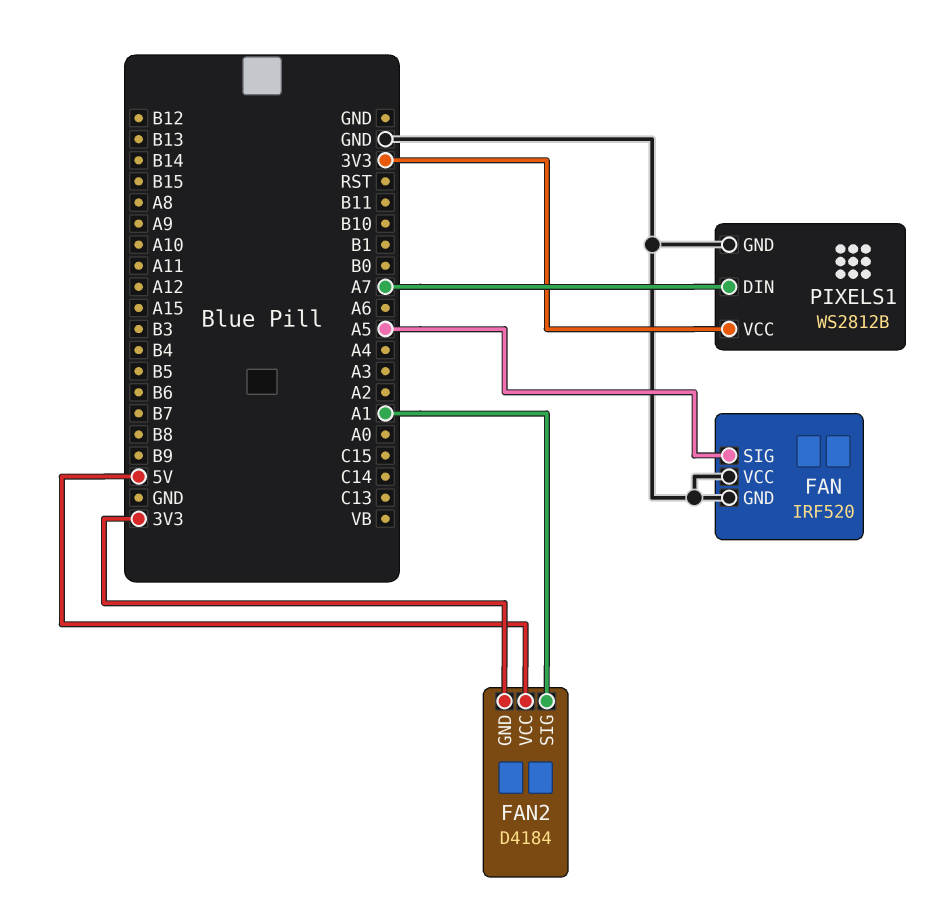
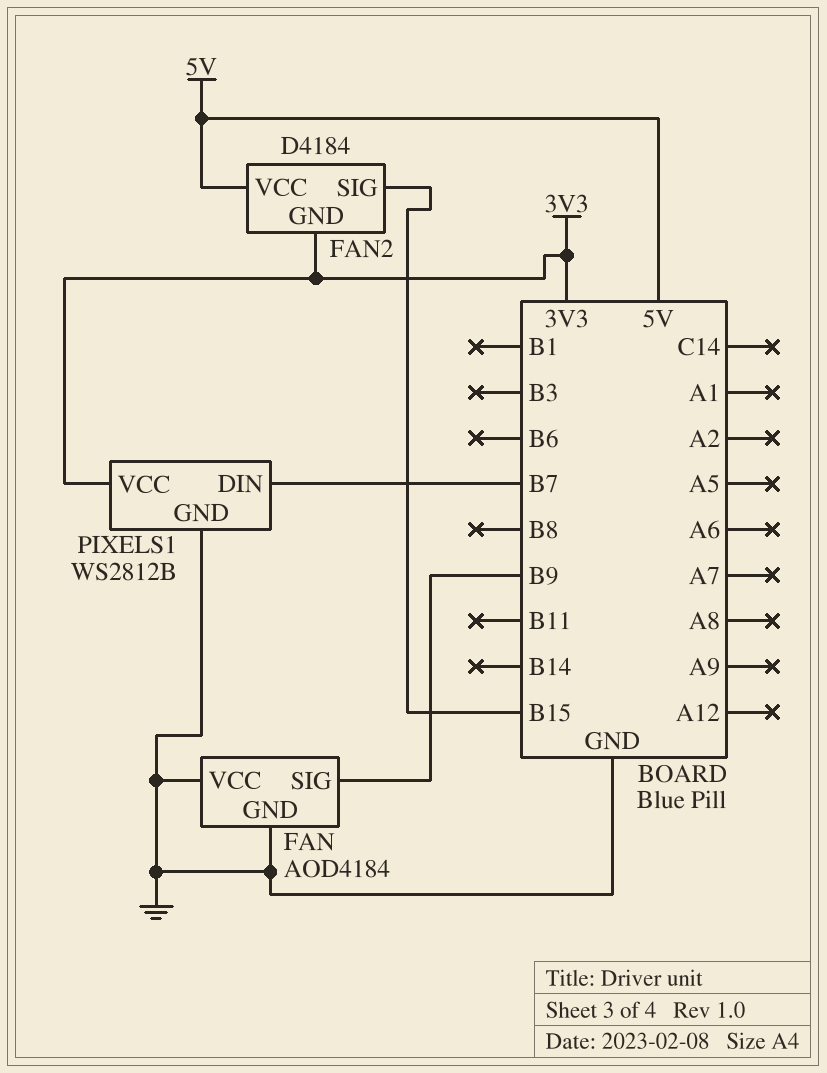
FAN: IRF520 -> AOD4184
FAN pin SIG: A5 -> B9
FAN2 pin SIG: A1 -> B15
PIXELS1 pin DIN: A7 -> B7

